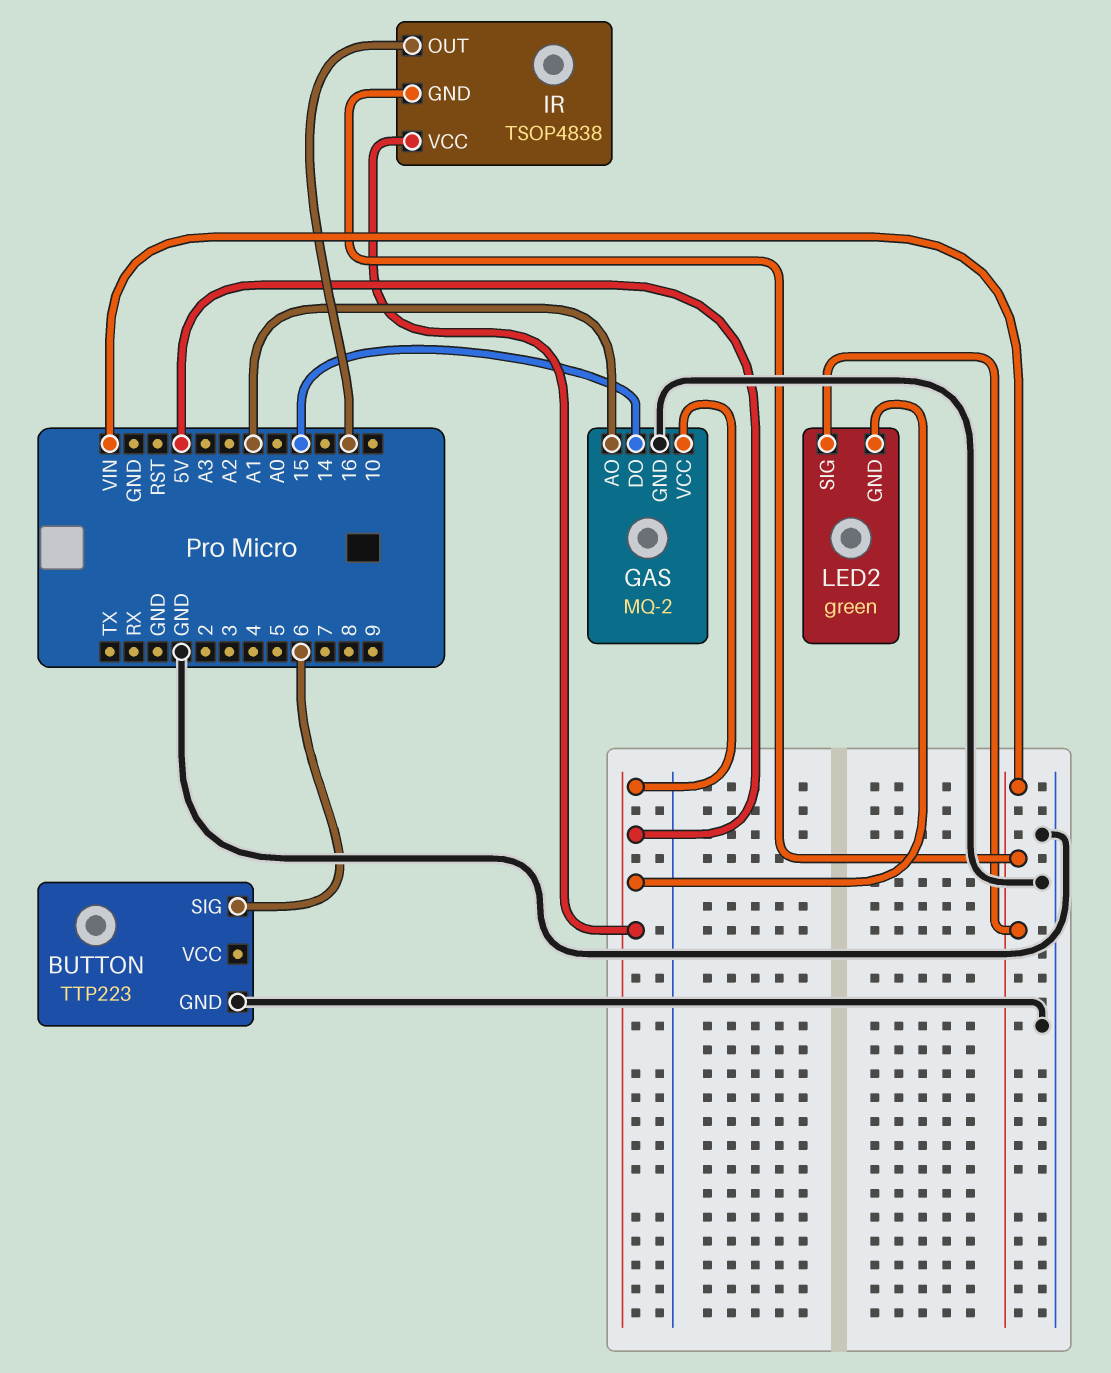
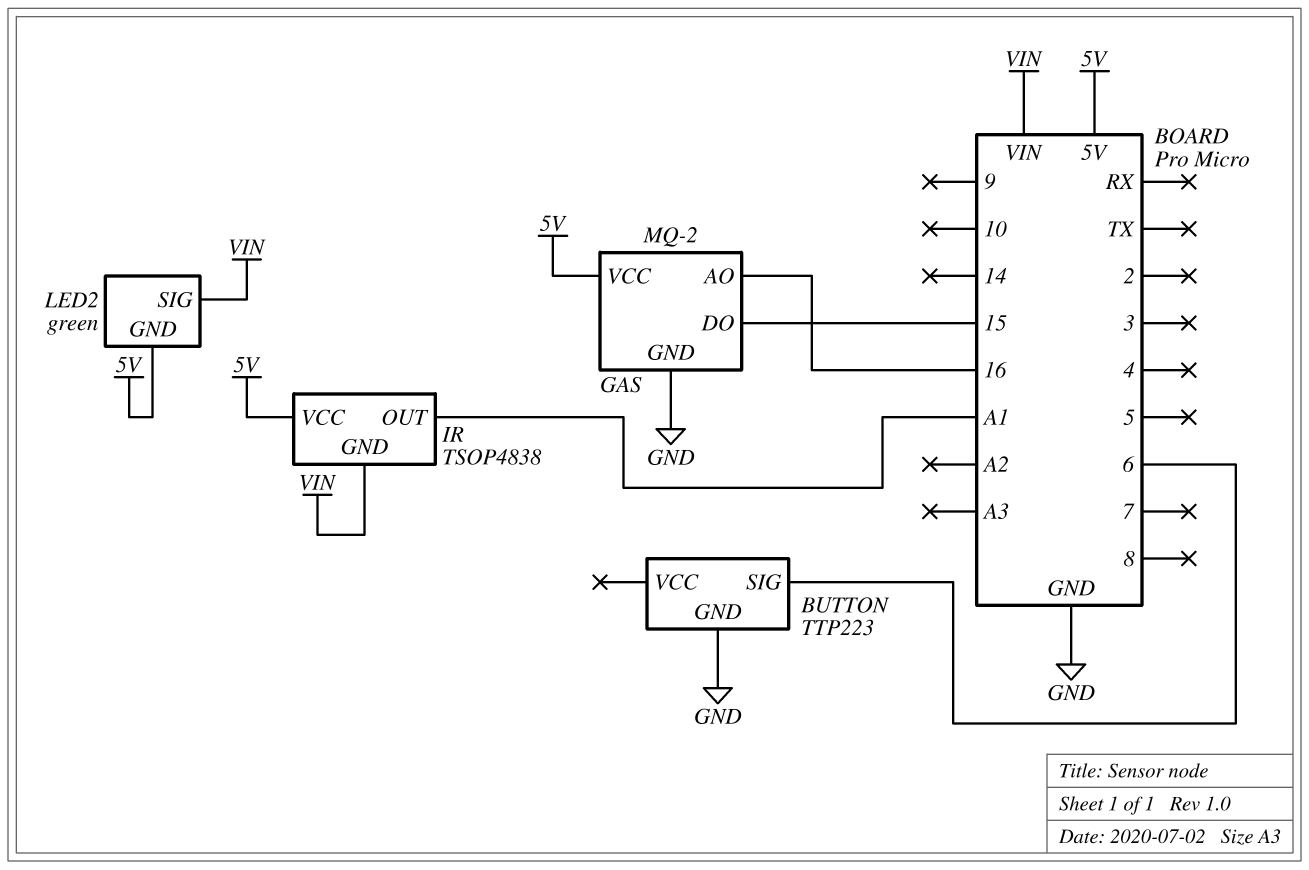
GAS pin AO: A1 -> 16
IR pin OUT: 16 -> A1

